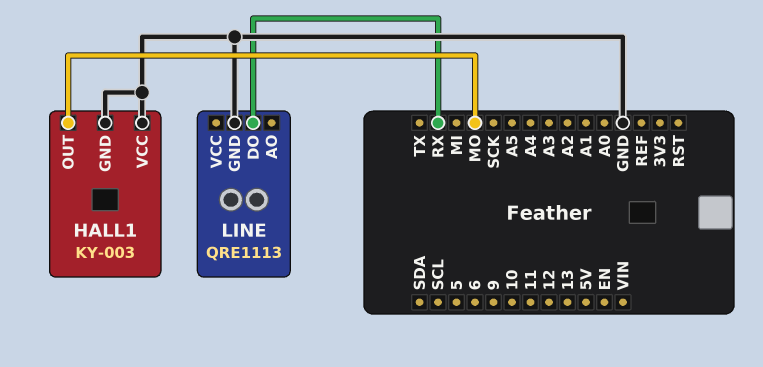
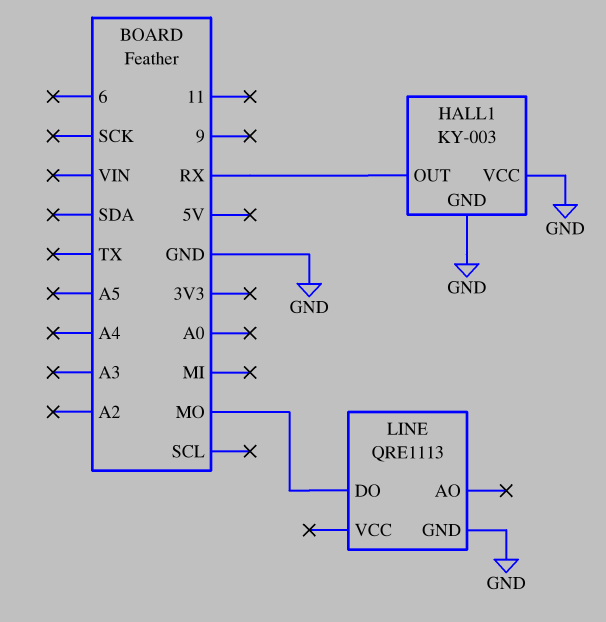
HALL1 pin OUT: MO -> RX
LINE pin DO: RX -> MO

